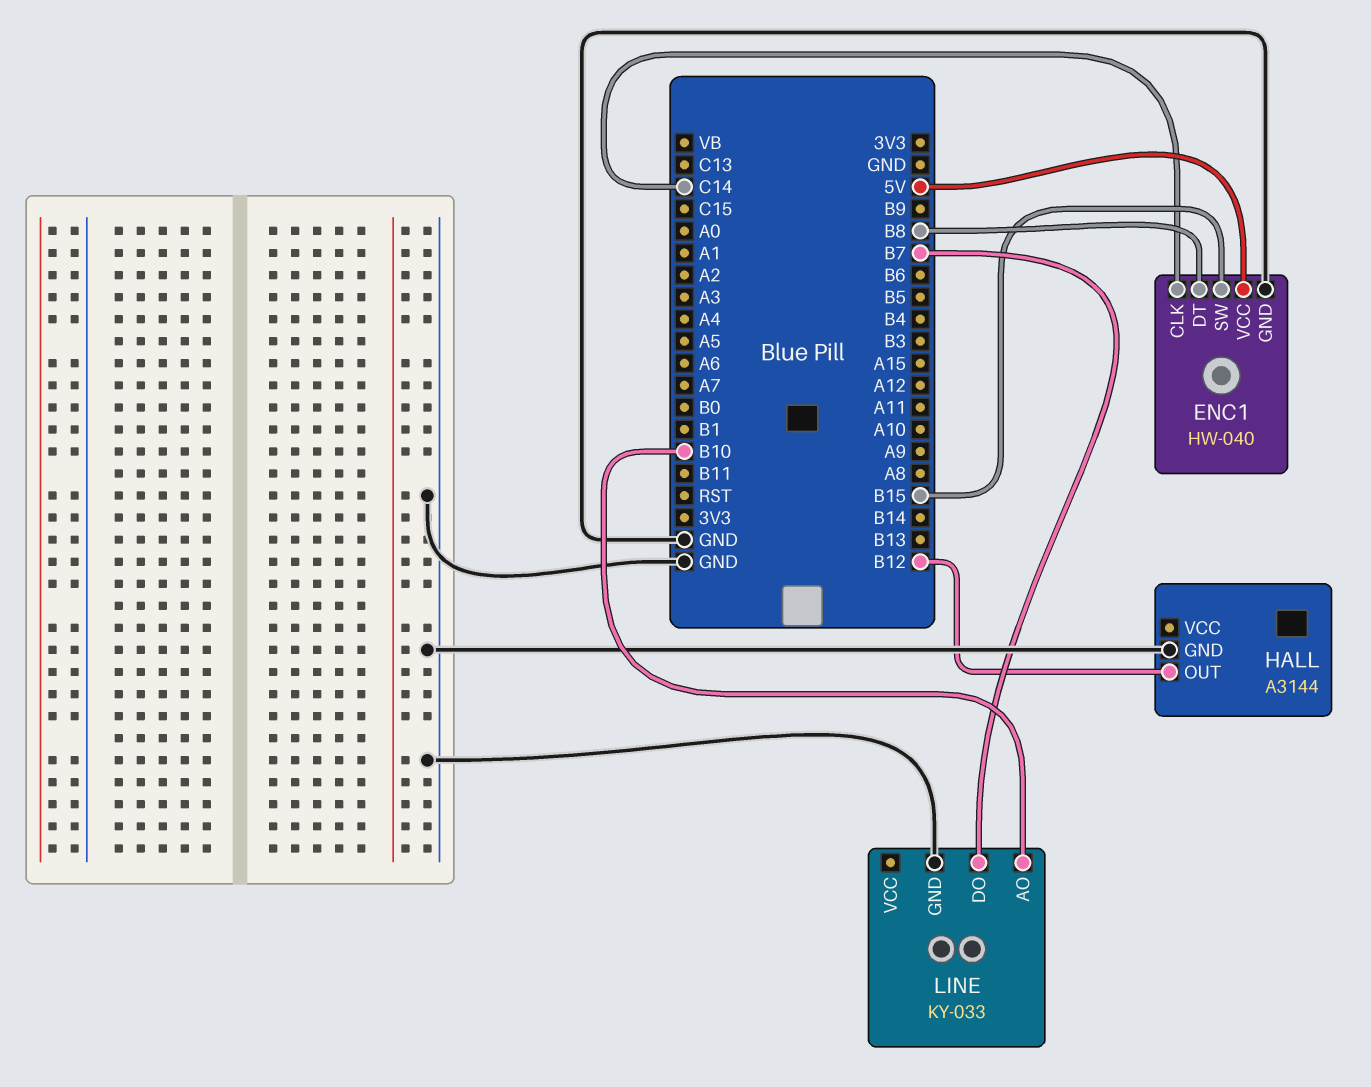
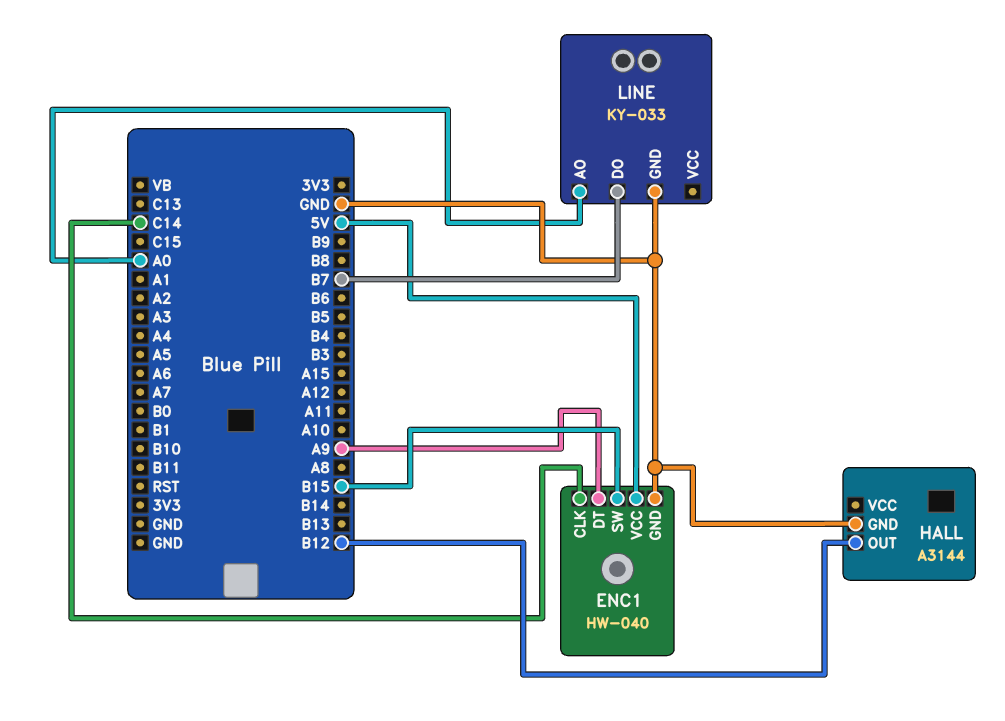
ENC1 pin DT: B8 -> A9
LINE pin AO: B10 -> A0

